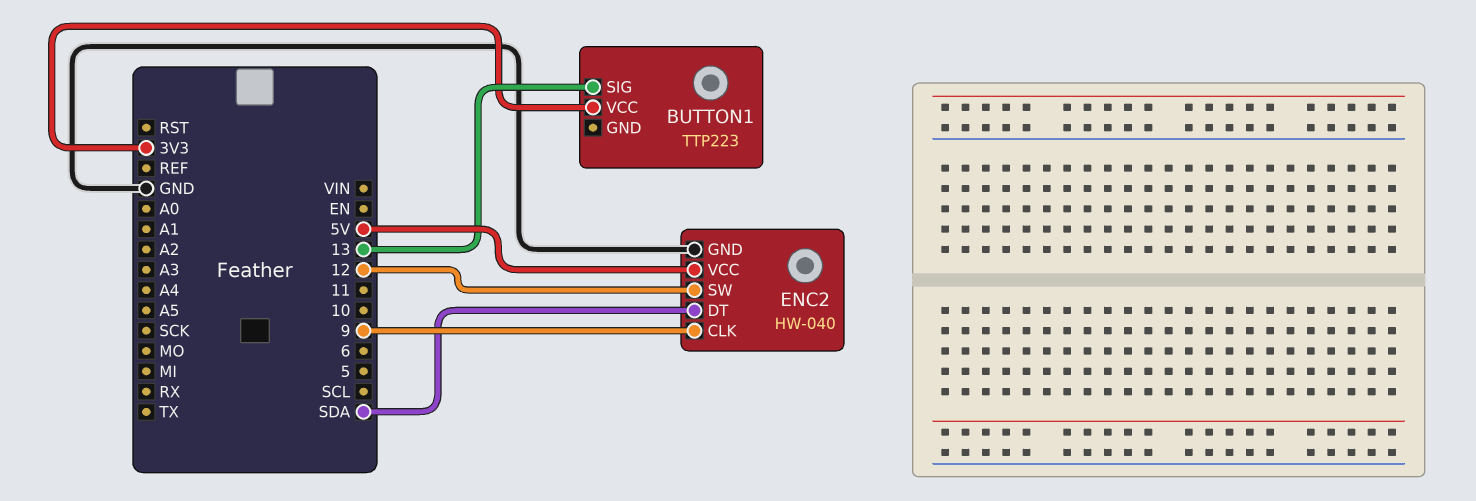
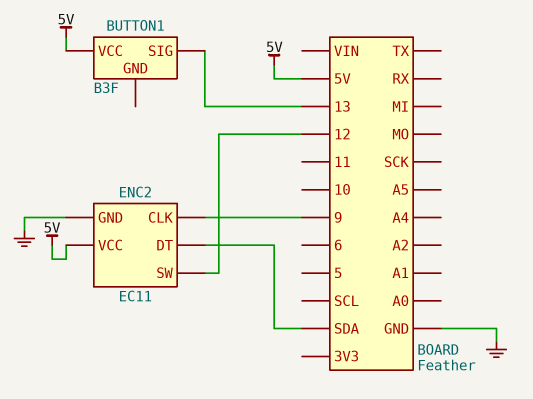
BUTTON1: TTP223 -> B3F
BUTTON1 pin VCC: 3V3 -> 5V
ENC2: HW-040 -> EC11

